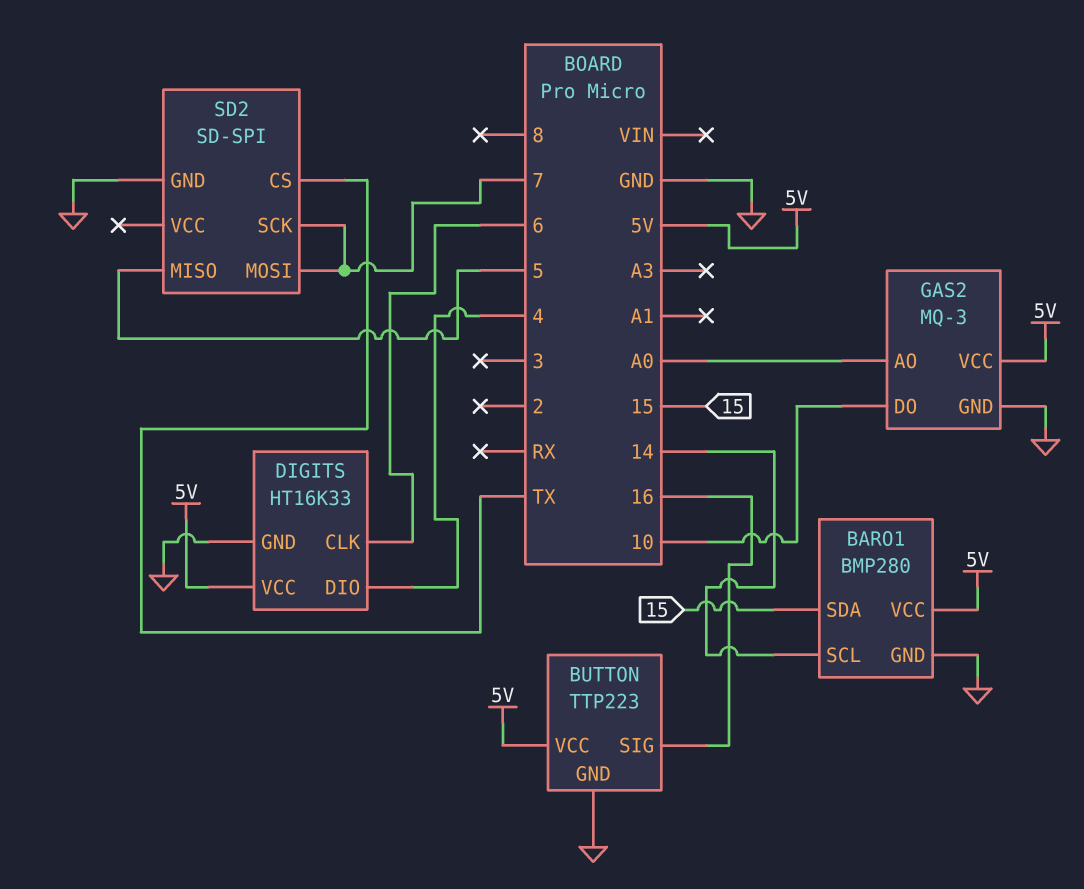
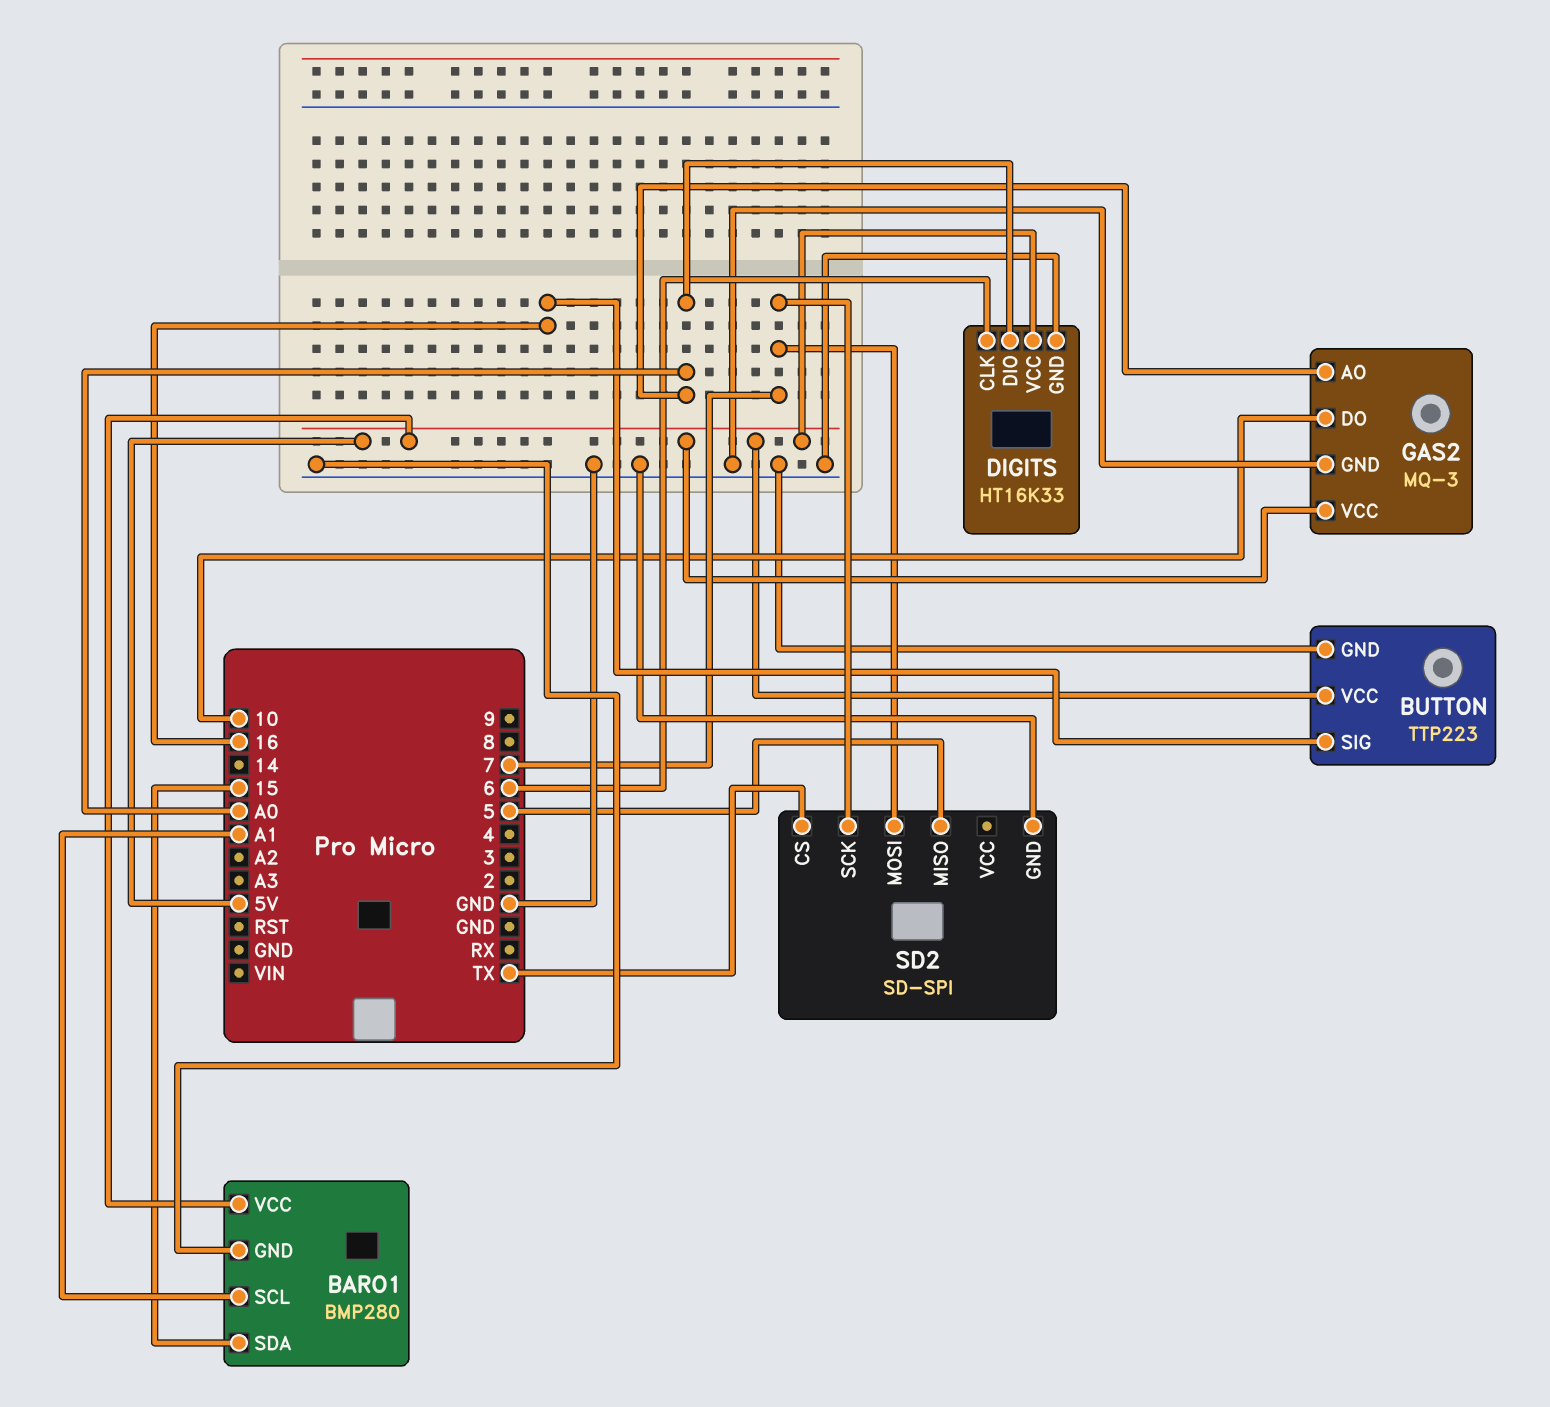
BARO1 pin SCL: 14 -> A1
DIGITS pin DIO: 4 -> A0

